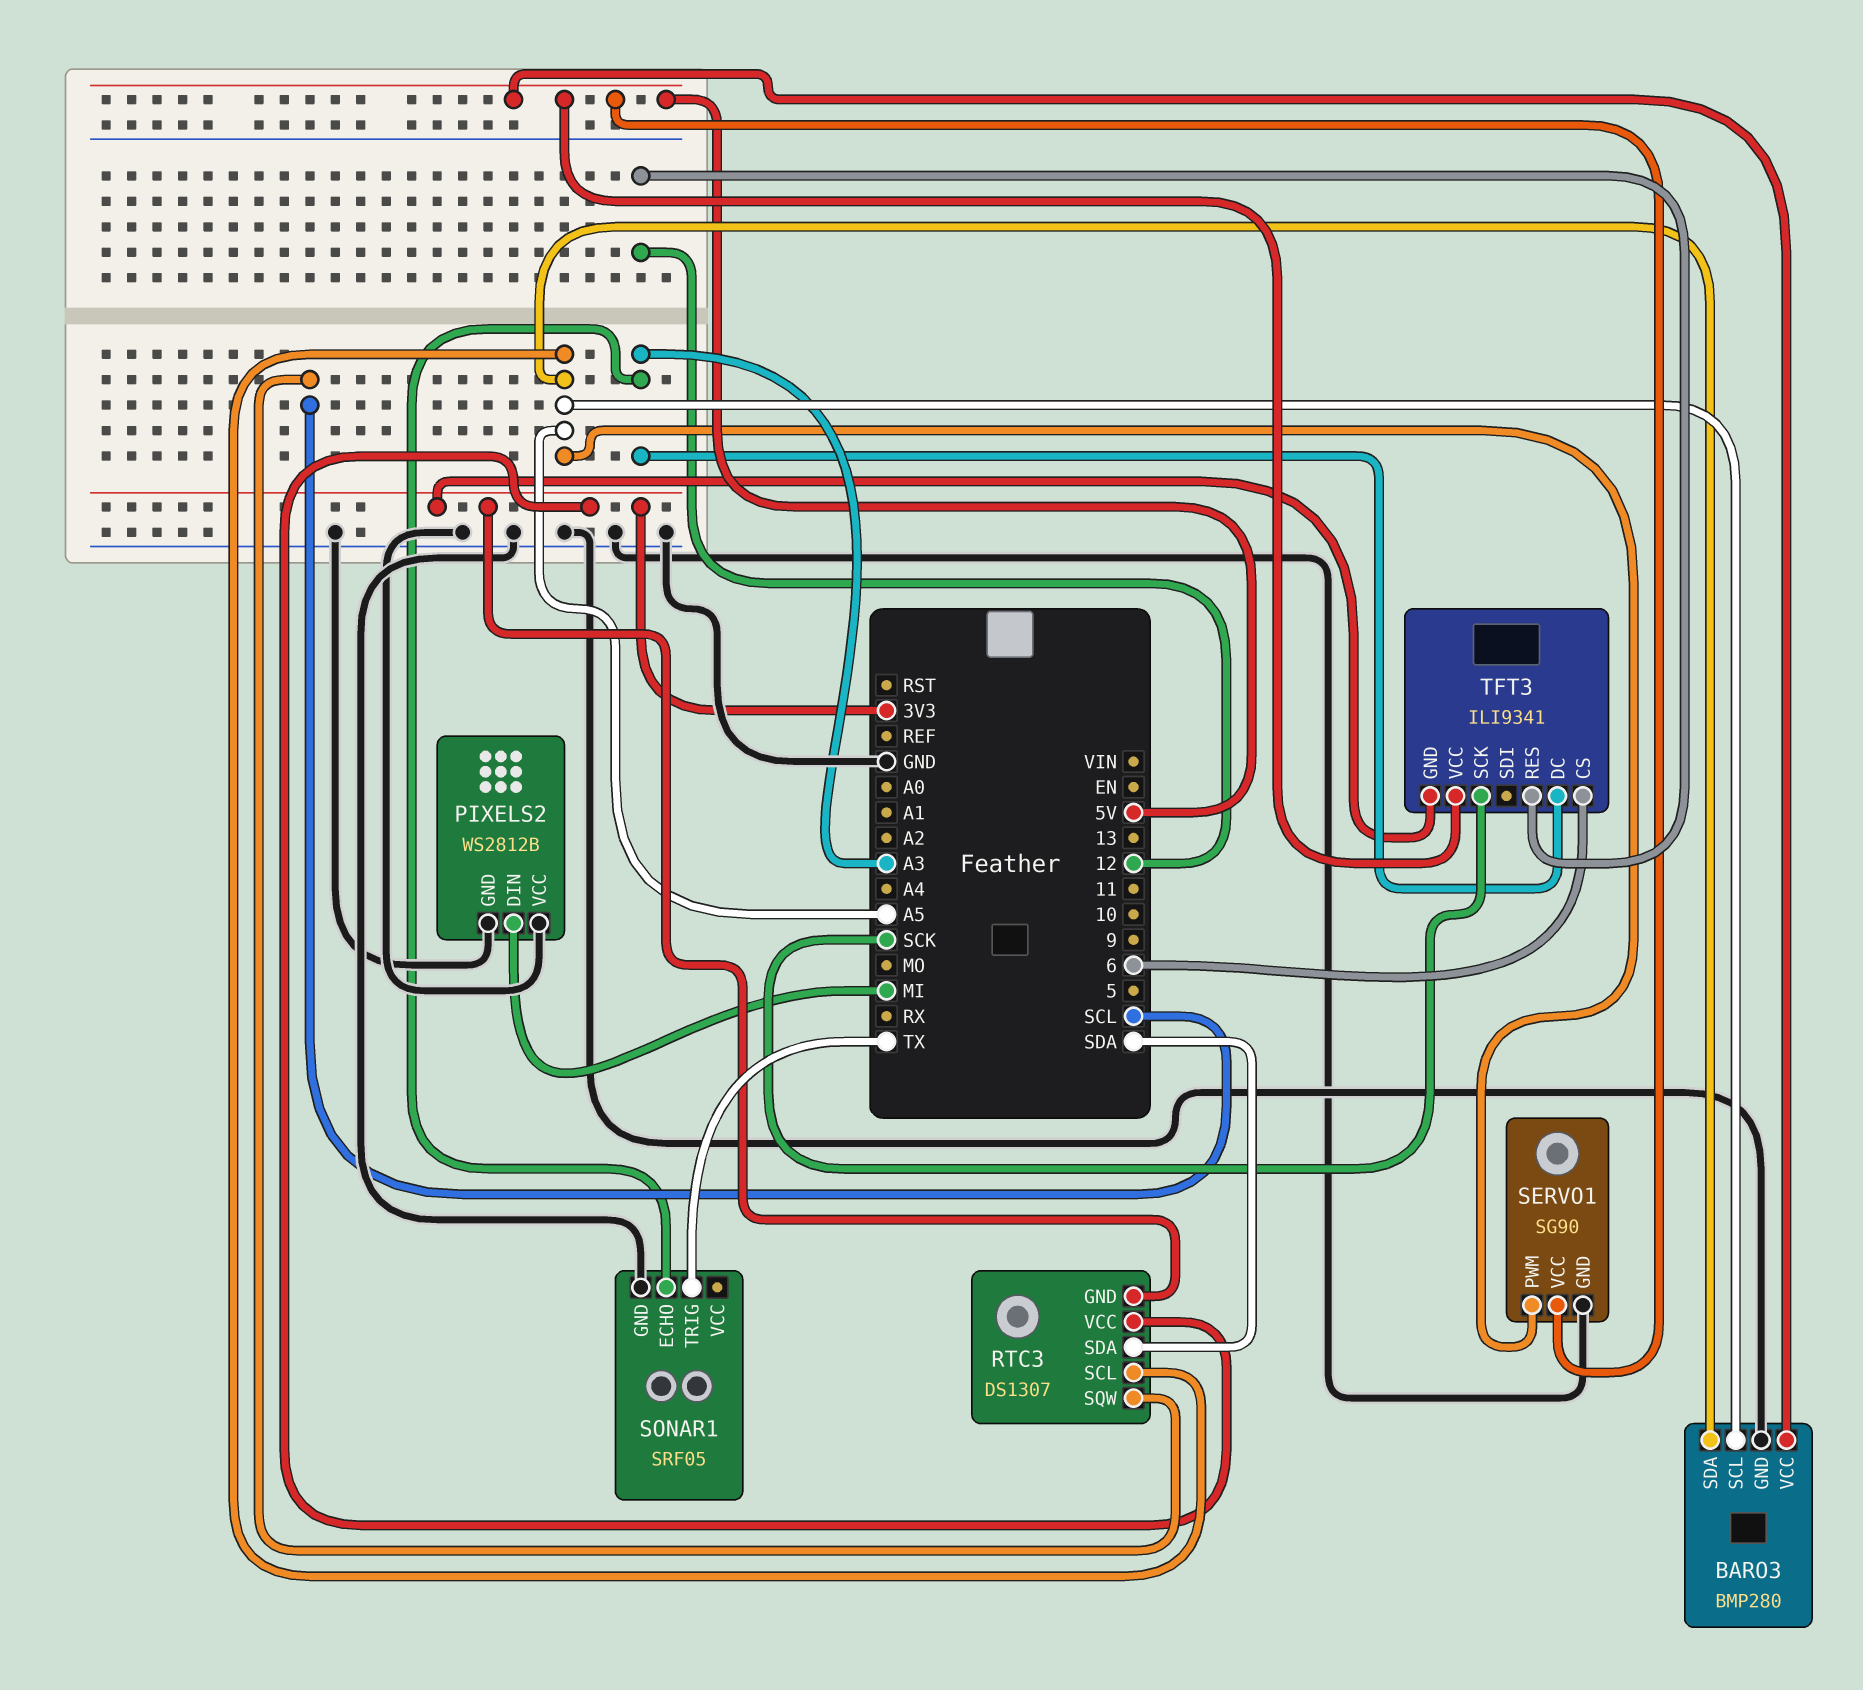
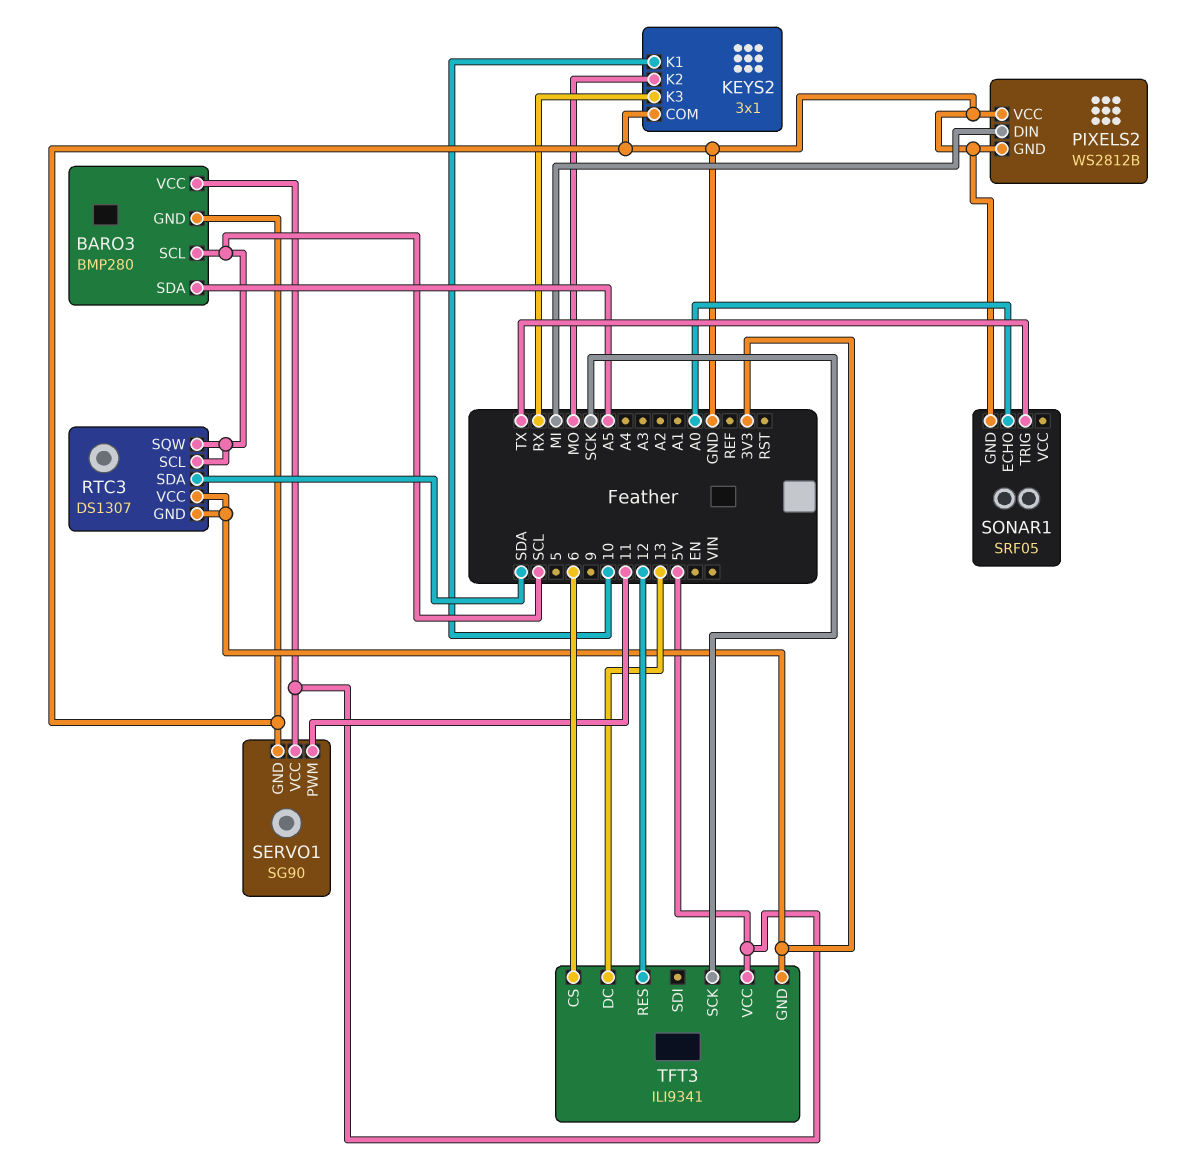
BARO3 pin SCL: A5 -> SCL
KEYS2: none -> 3x1
KEYS2 pin COM: none -> GND
KEYS2 pin K1: none -> 10
KEYS2 pin K2: none -> MO
KEYS2 pin K3: none -> RX
RTC3 pin SCL: A5 -> SCL
SERVO1 pin PWM: A5 -> 11
SONAR1 pin ECHO: A3 -> A0
TFT3 pin DC: A3 -> 13

